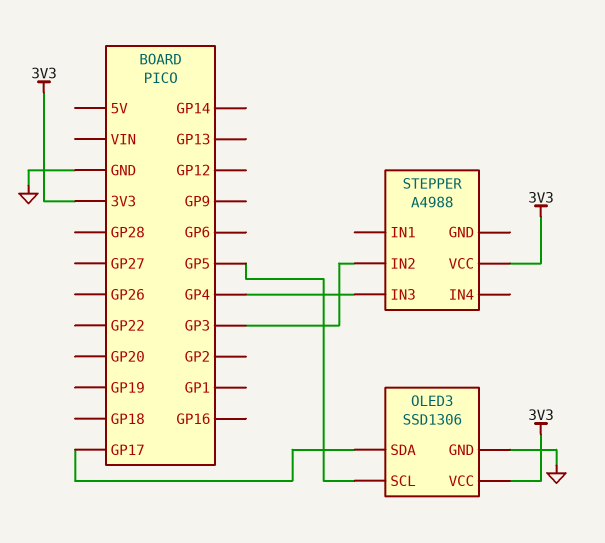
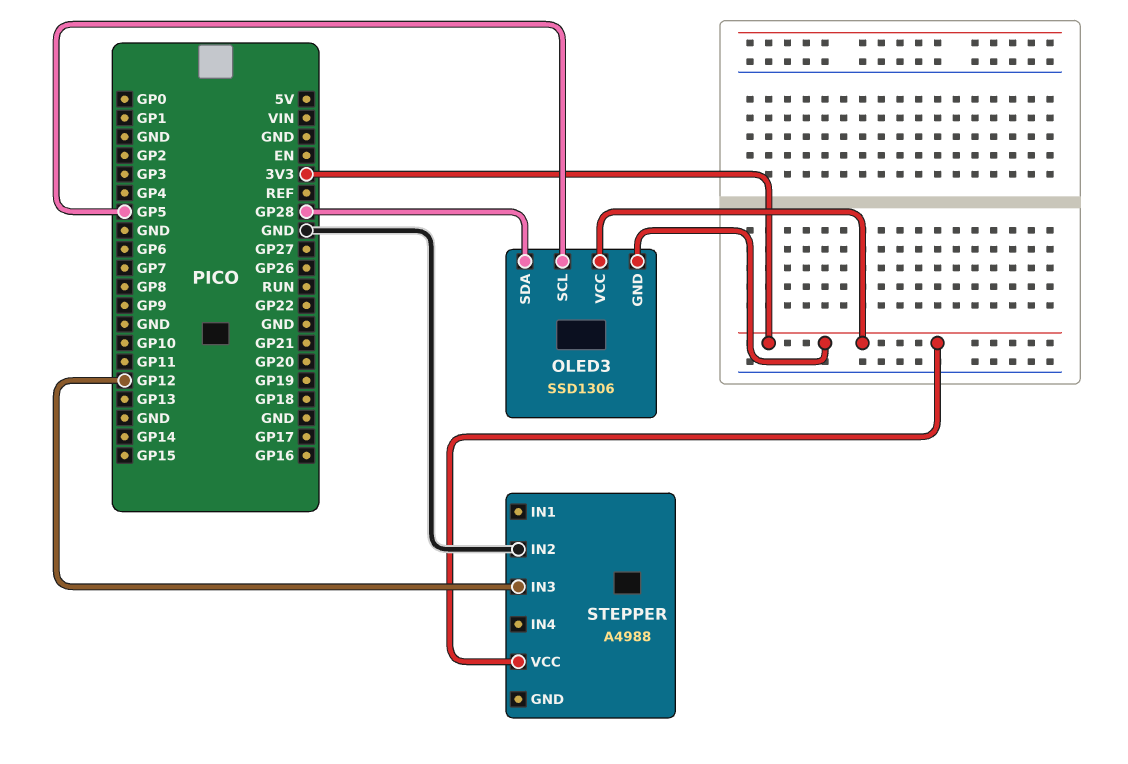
OLED3 pin GND: GND -> 3V3
OLED3 pin SDA: GP17 -> GP28
STEPPER pin IN2: GP3 -> GND
STEPPER pin IN3: GP4 -> GP12

